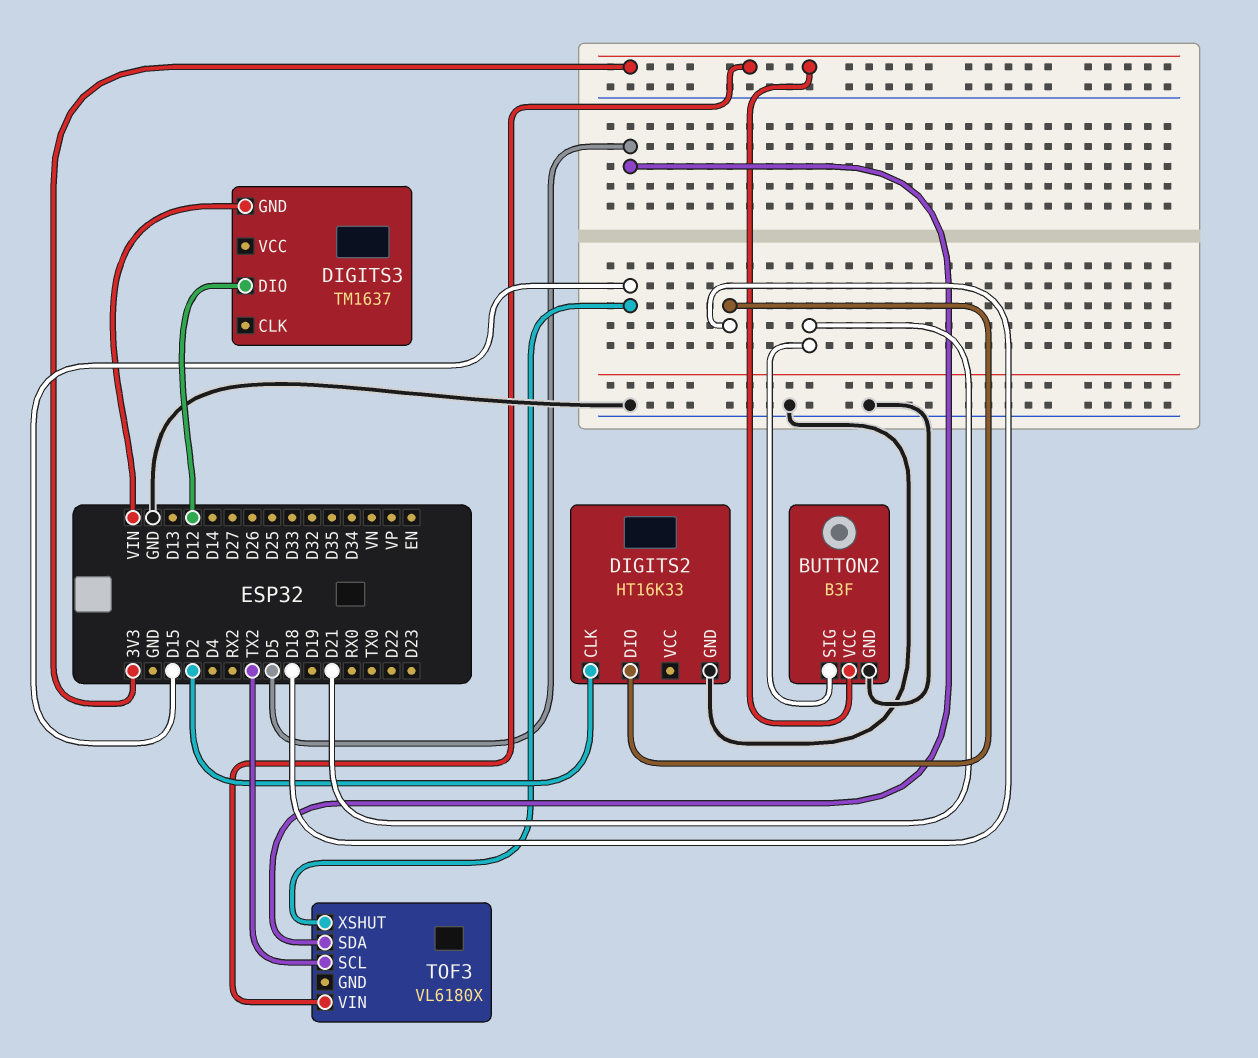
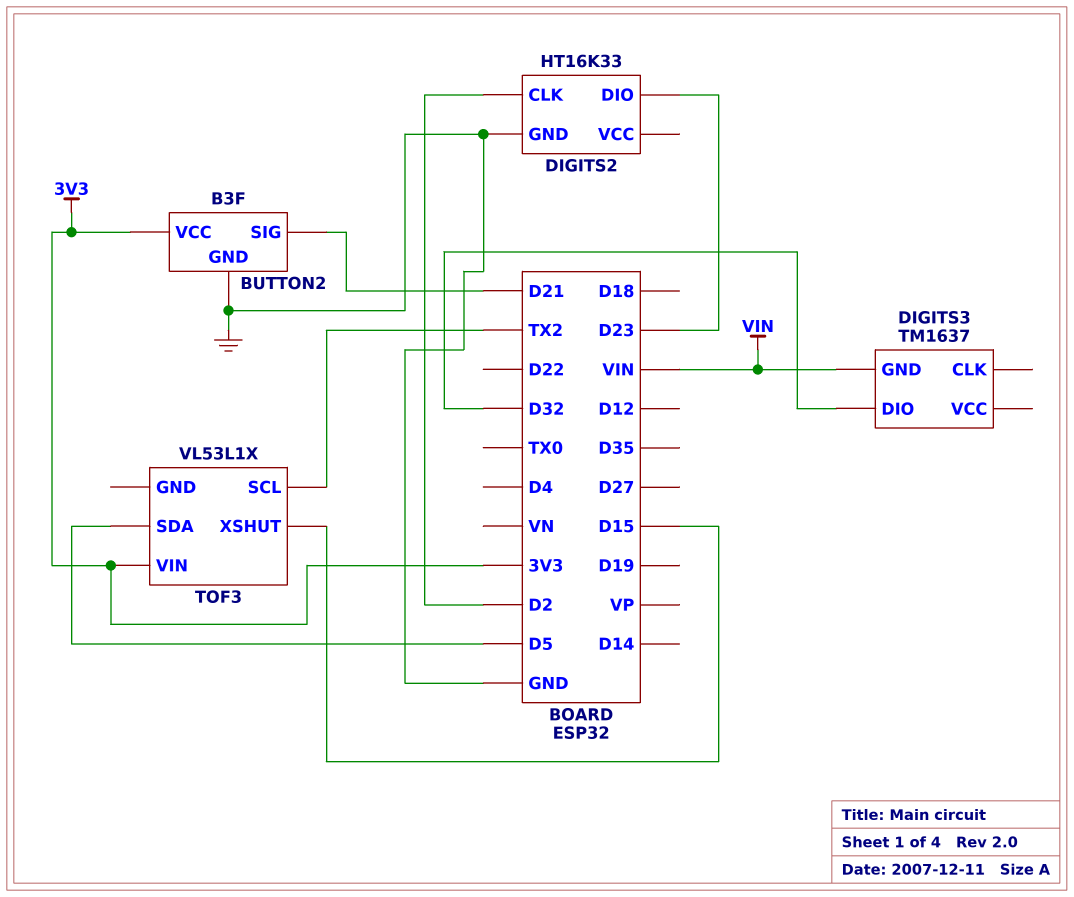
DIGITS2 pin DIO: D18 -> D23
DIGITS3 pin DIO: D12 -> D32
TOF3: VL6180X -> VL53L1X

